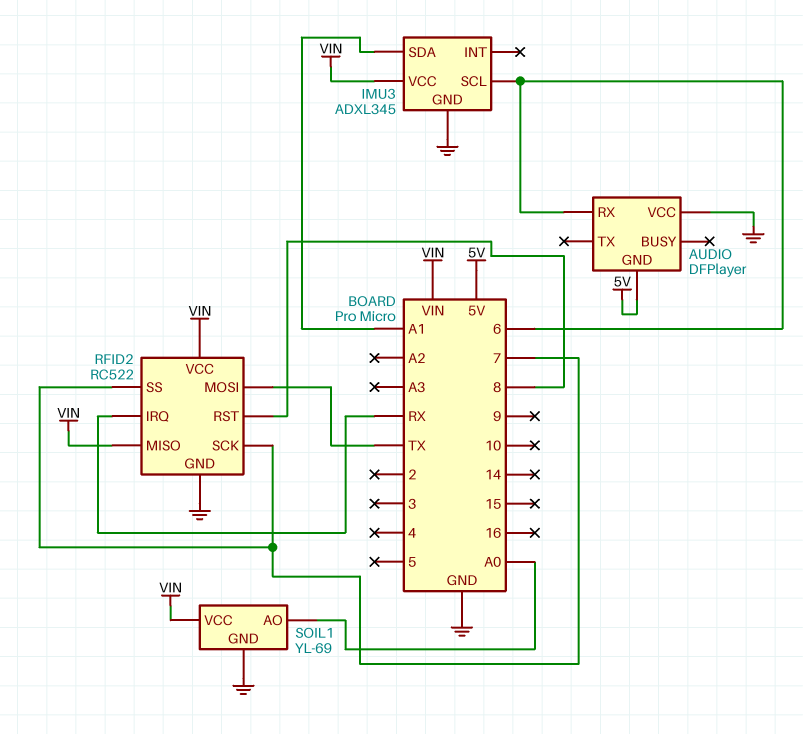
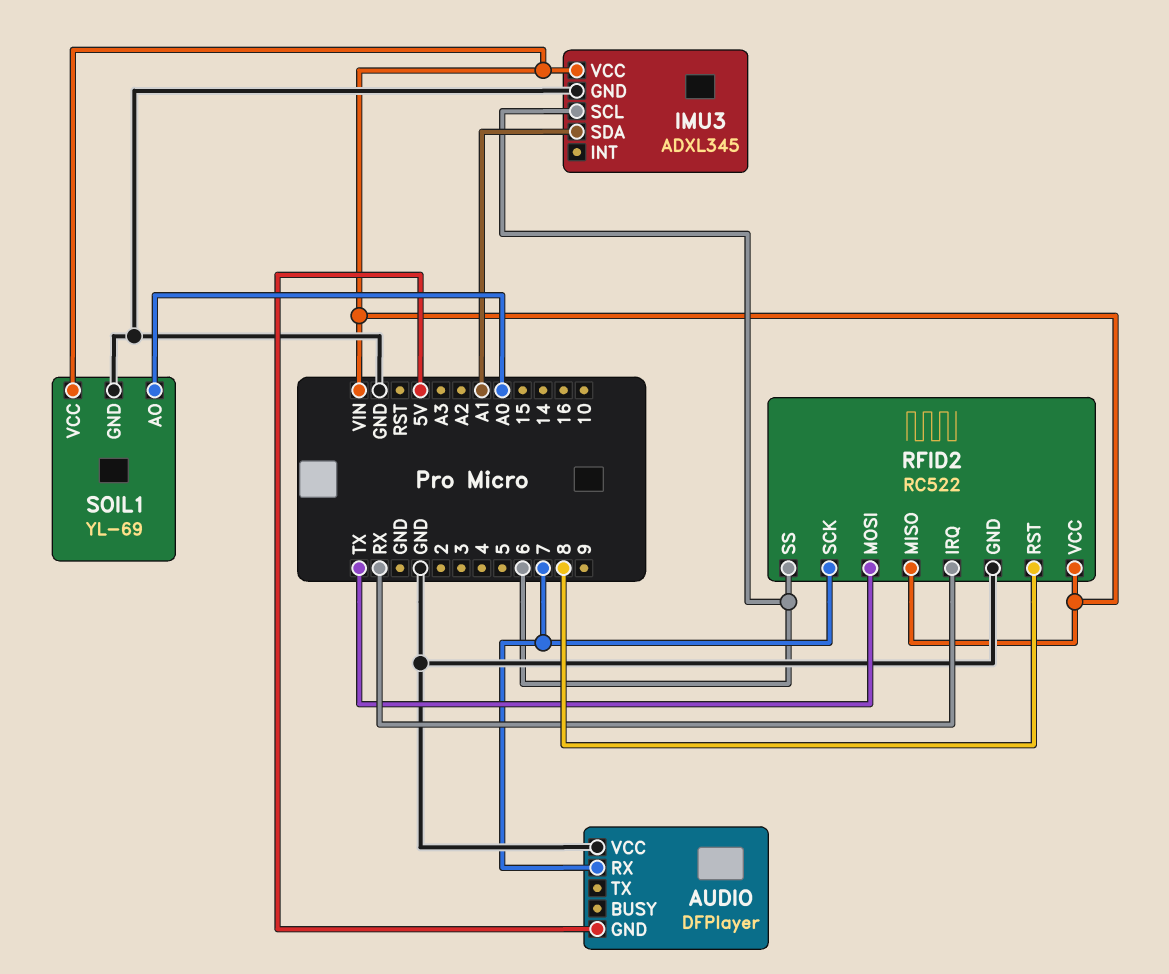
AUDIO pin RX: 6 -> 7
RFID2 pin SS: 7 -> 6

